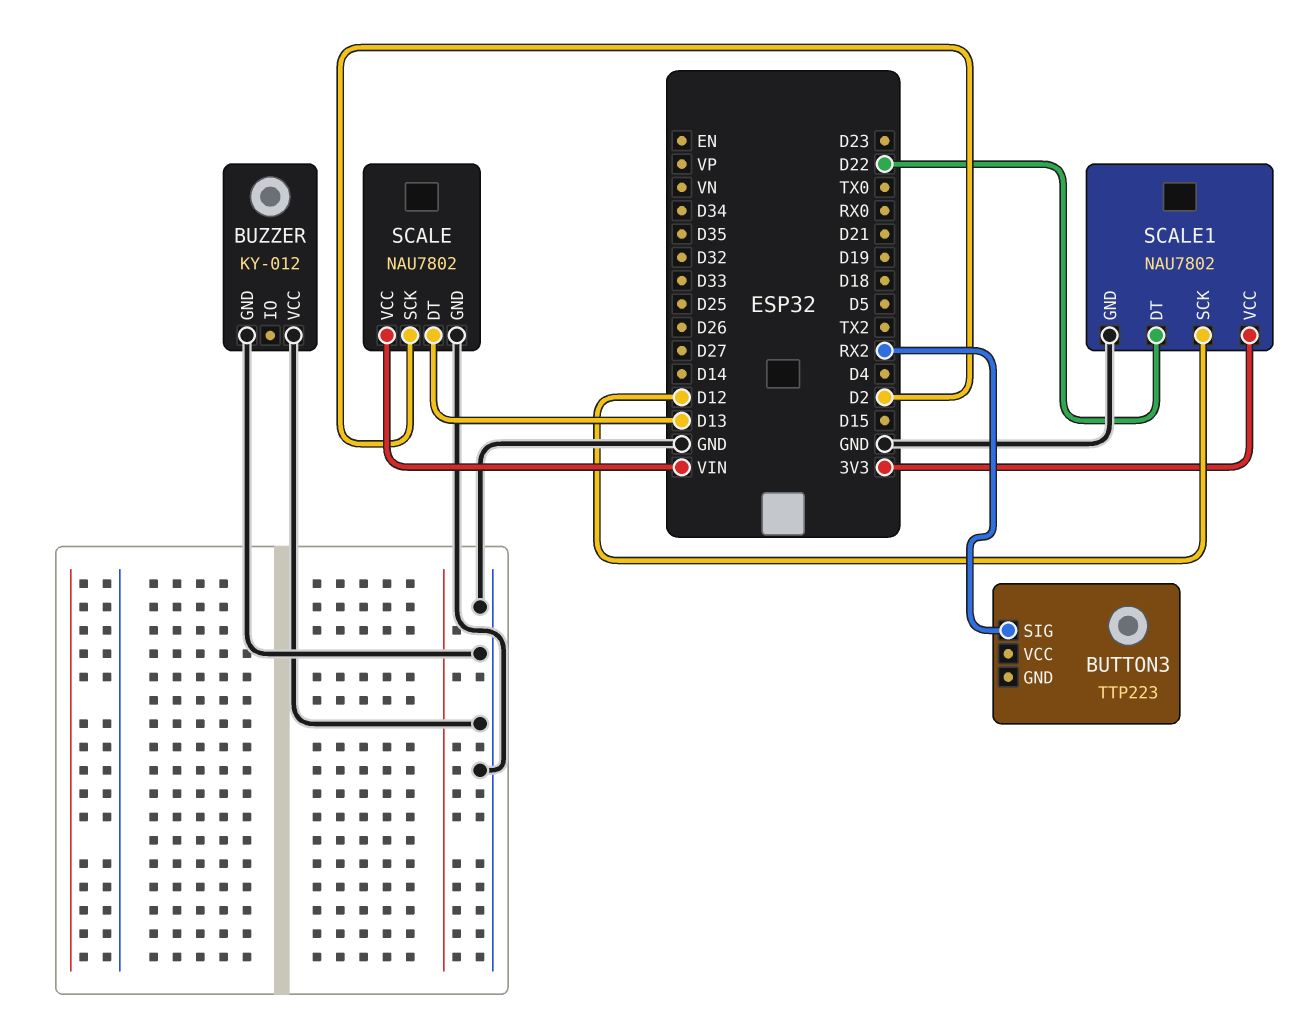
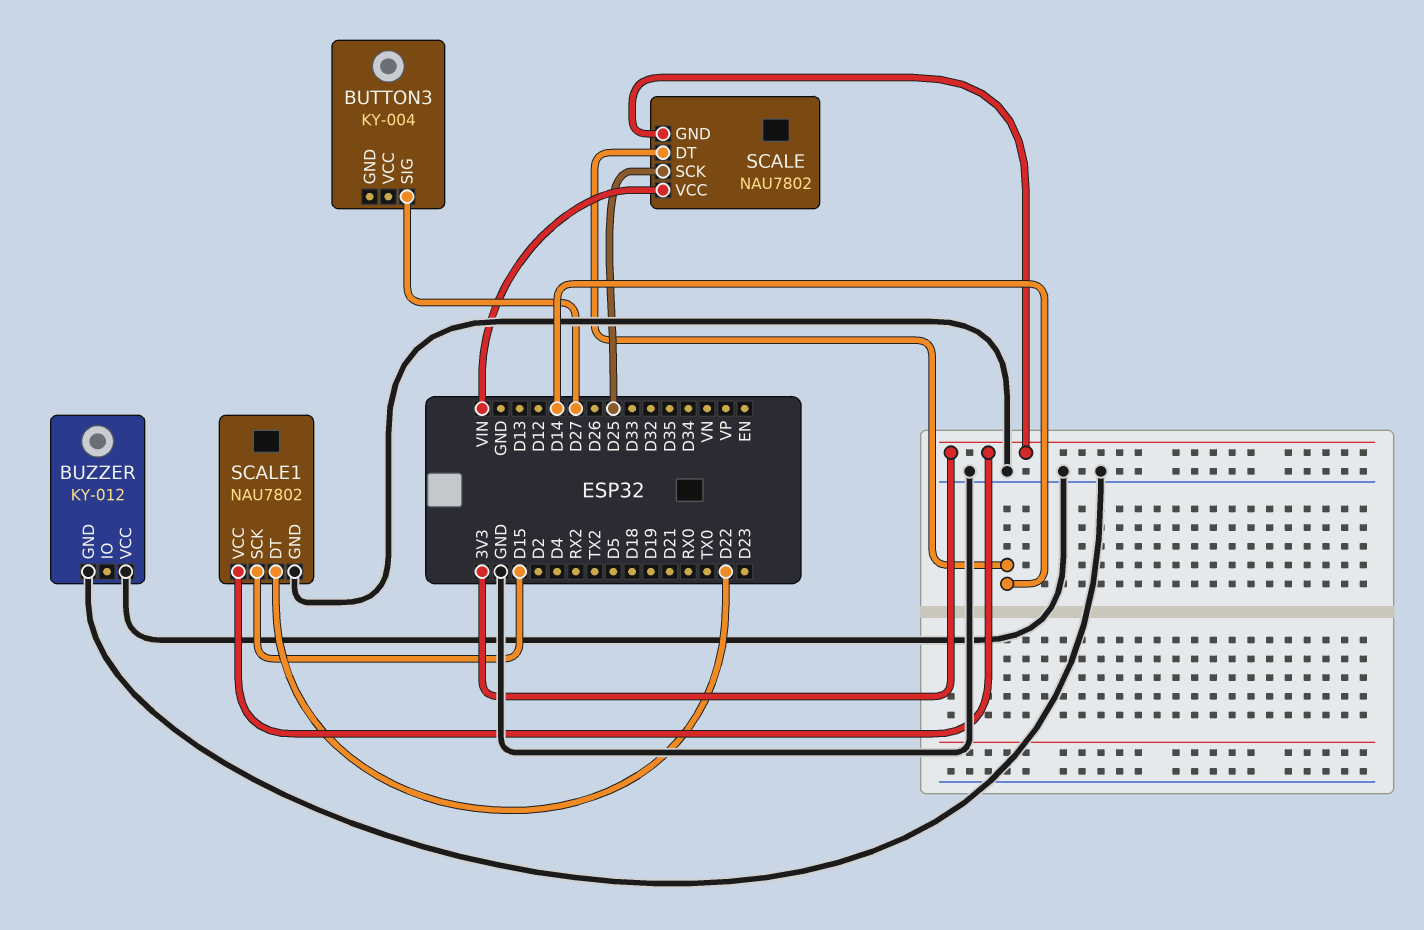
BUTTON3: TTP223 -> KY-004
BUTTON3 pin SIG: RX2 -> D27
SCALE pin DT: D13 -> D14
SCALE pin GND: GND -> 3V3
SCALE pin SCK: D2 -> D25
SCALE1 pin SCK: D12 -> D15

